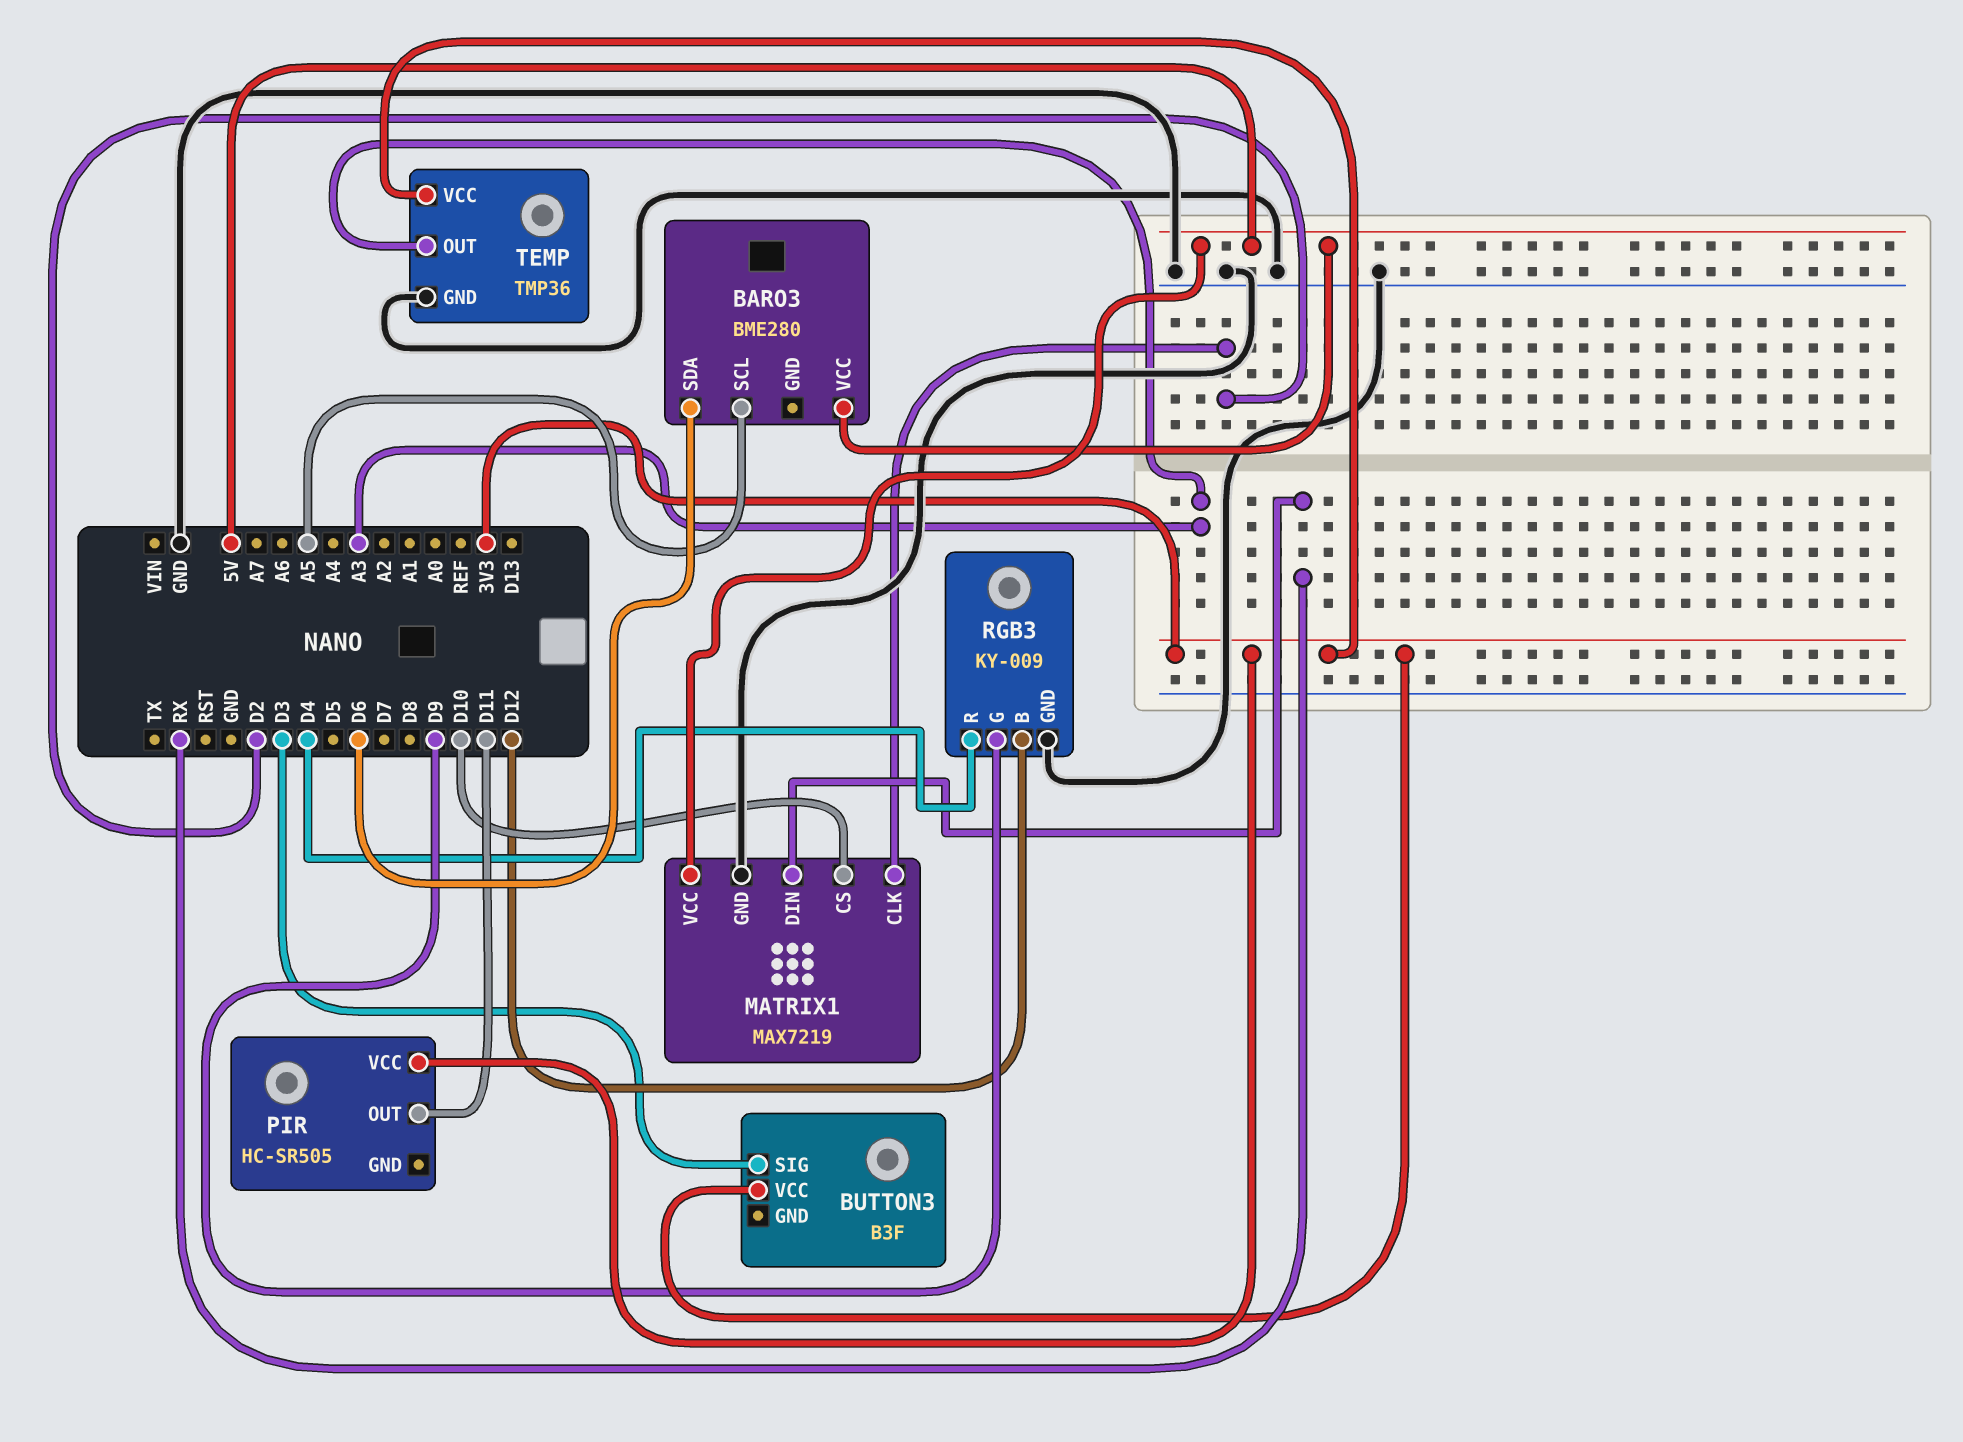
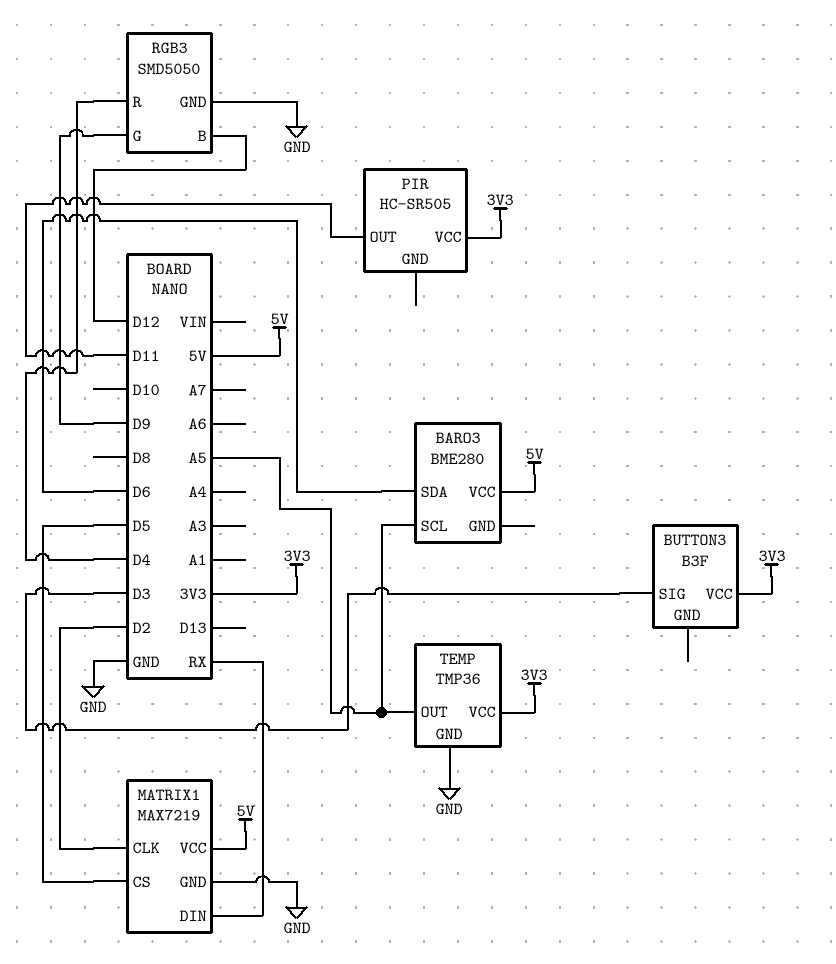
MATRIX1 pin CS: D10 -> D5
RGB3: KY-009 -> SMD5050
TEMP pin OUT: A3 -> A5

